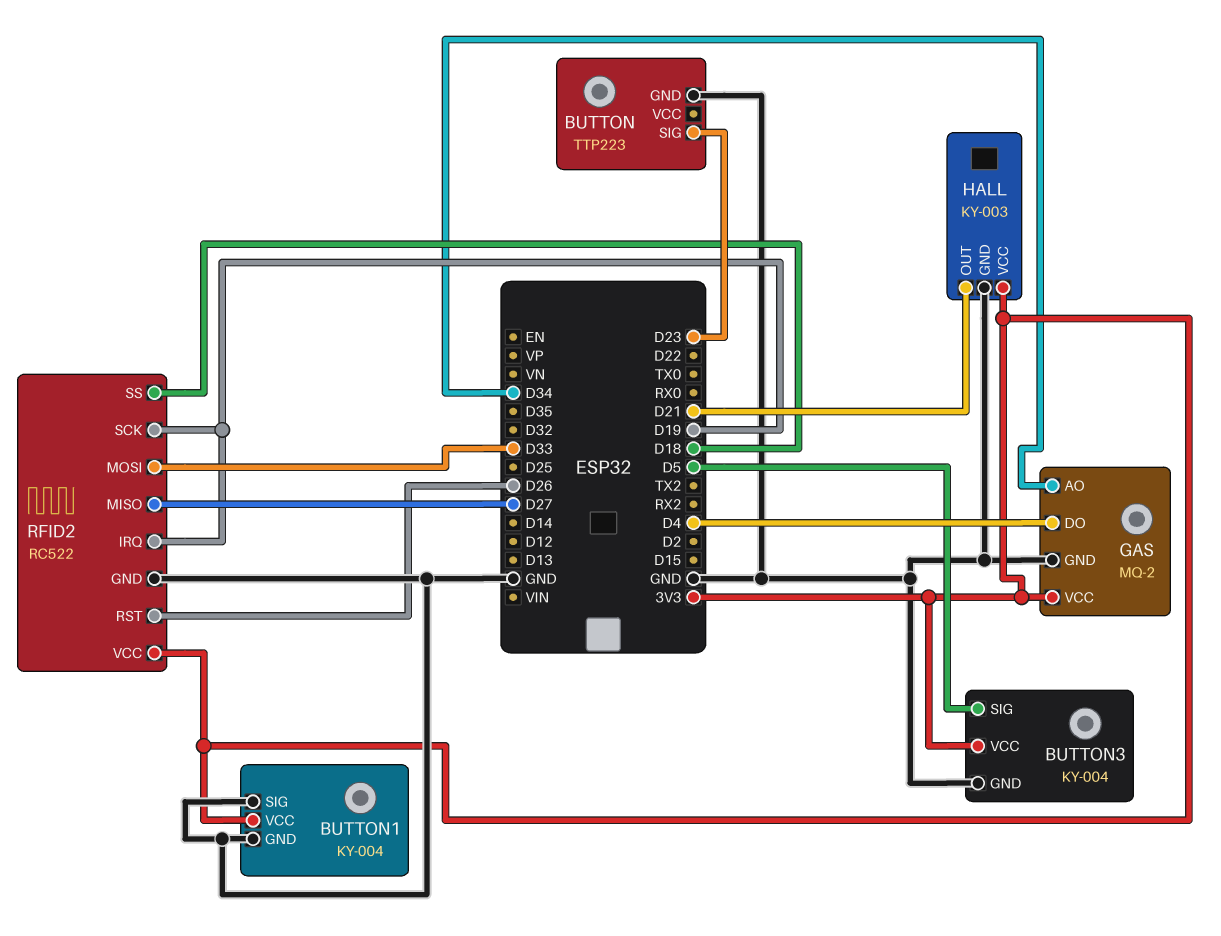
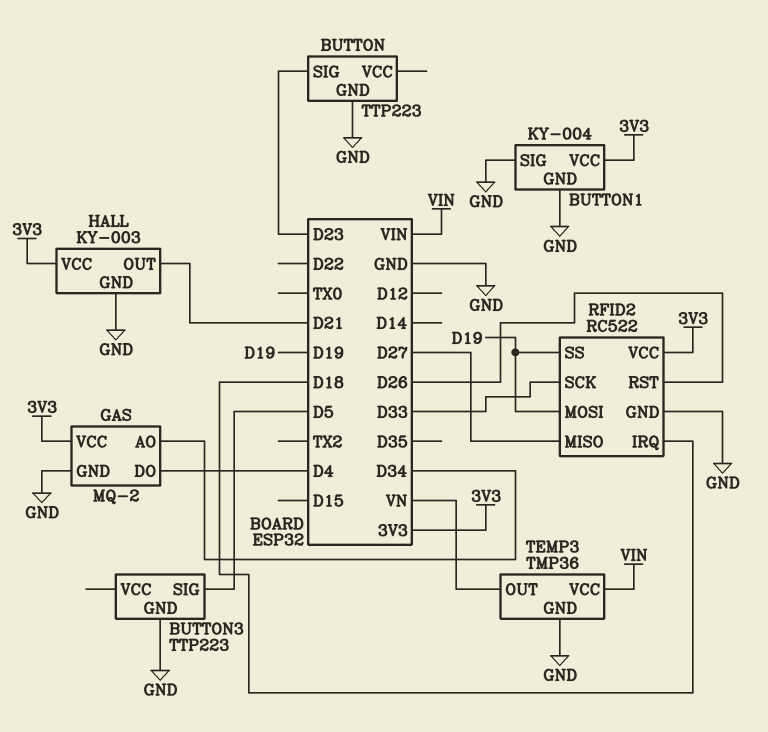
BUTTON3: KY-004 -> TTP223
BUTTON3 pin VCC: 3V3 -> none
RFID2 pin IRQ: D19 -> D18
RFID2 pin MOSI: D33 -> D19
RFID2 pin SCK: D19 -> D33
RFID2 pin SS: D18 -> D19
TEMP3: none -> TMP36
TEMP3 pin GND: none -> GND
TEMP3 pin OUT: none -> VN
TEMP3 pin VCC: none -> VIN

